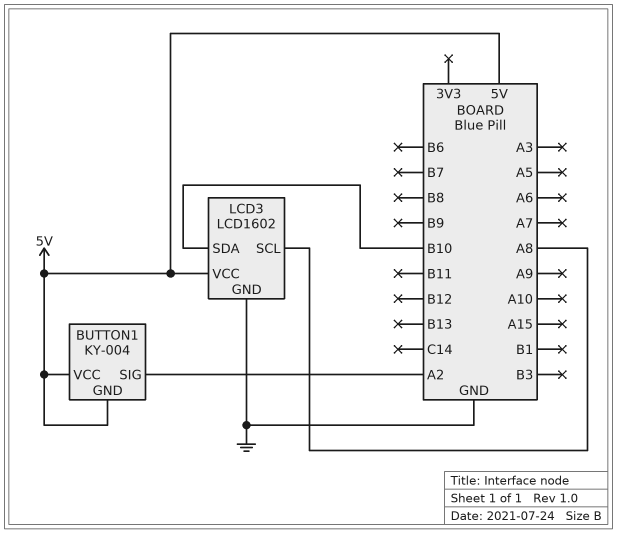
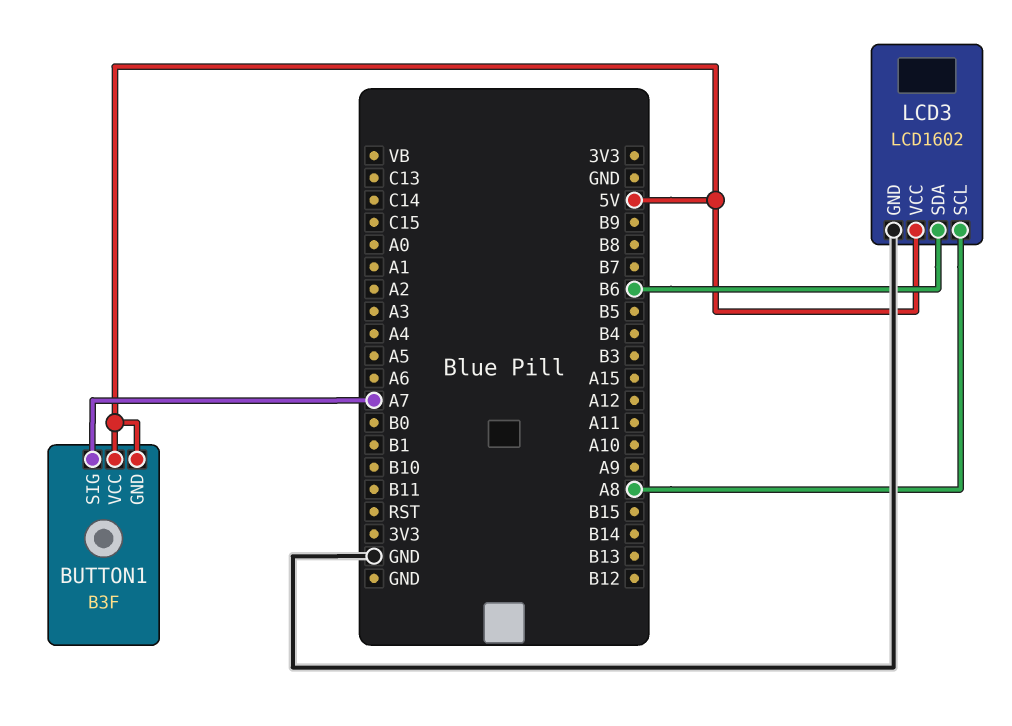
BUTTON1: KY-004 -> B3F
BUTTON1 pin SIG: A2 -> A7
LCD3 pin SDA: B10 -> B6

